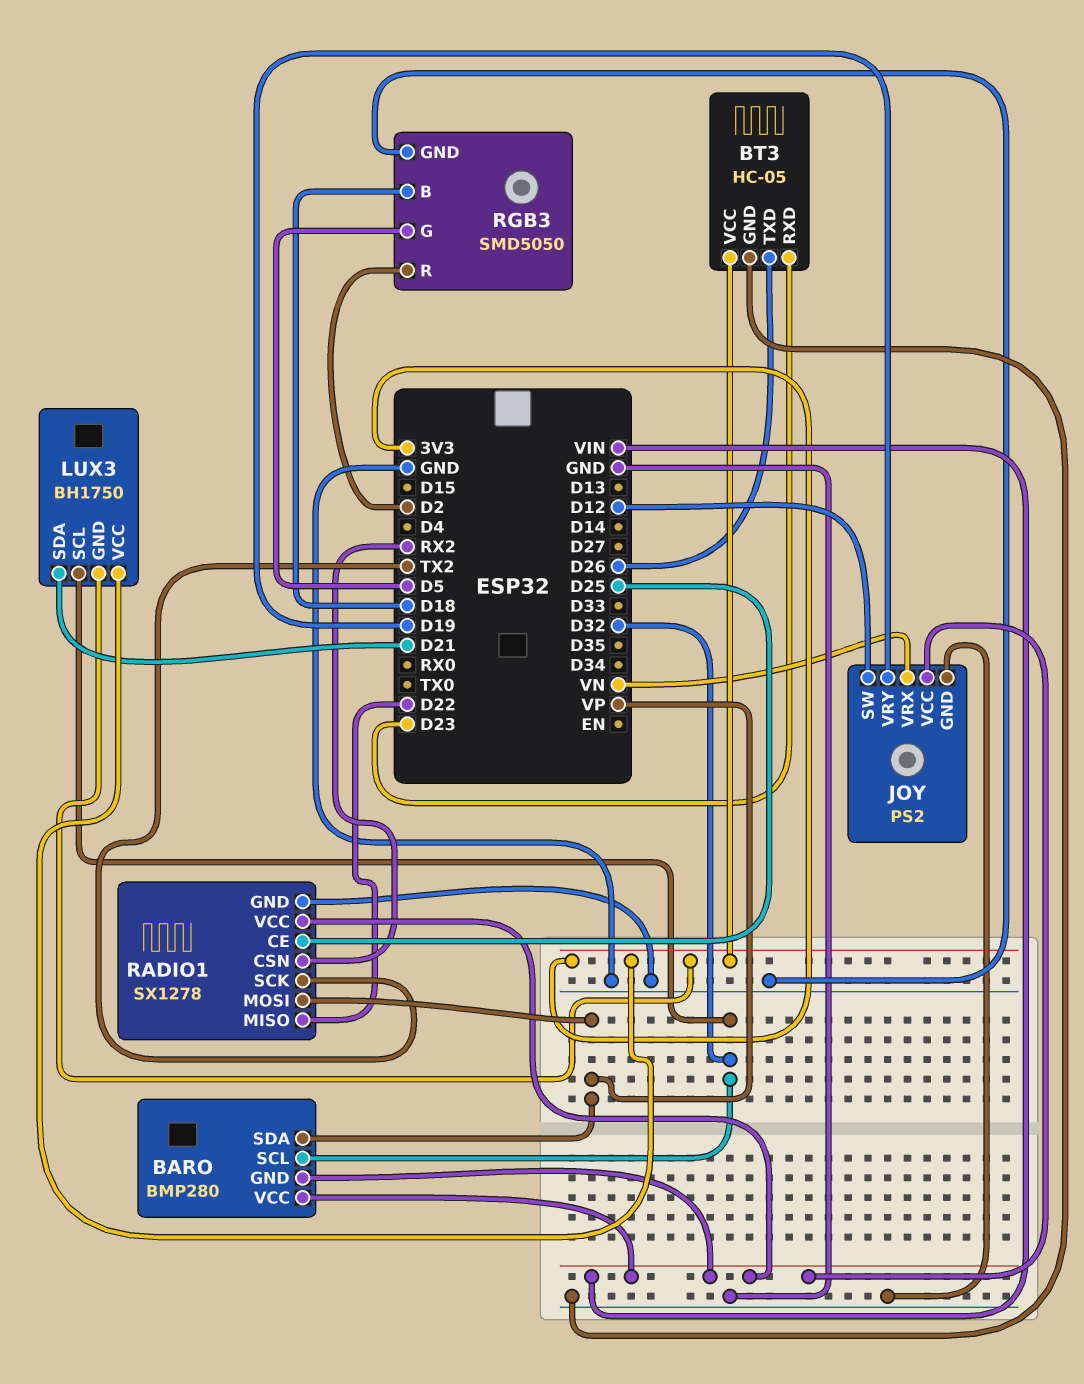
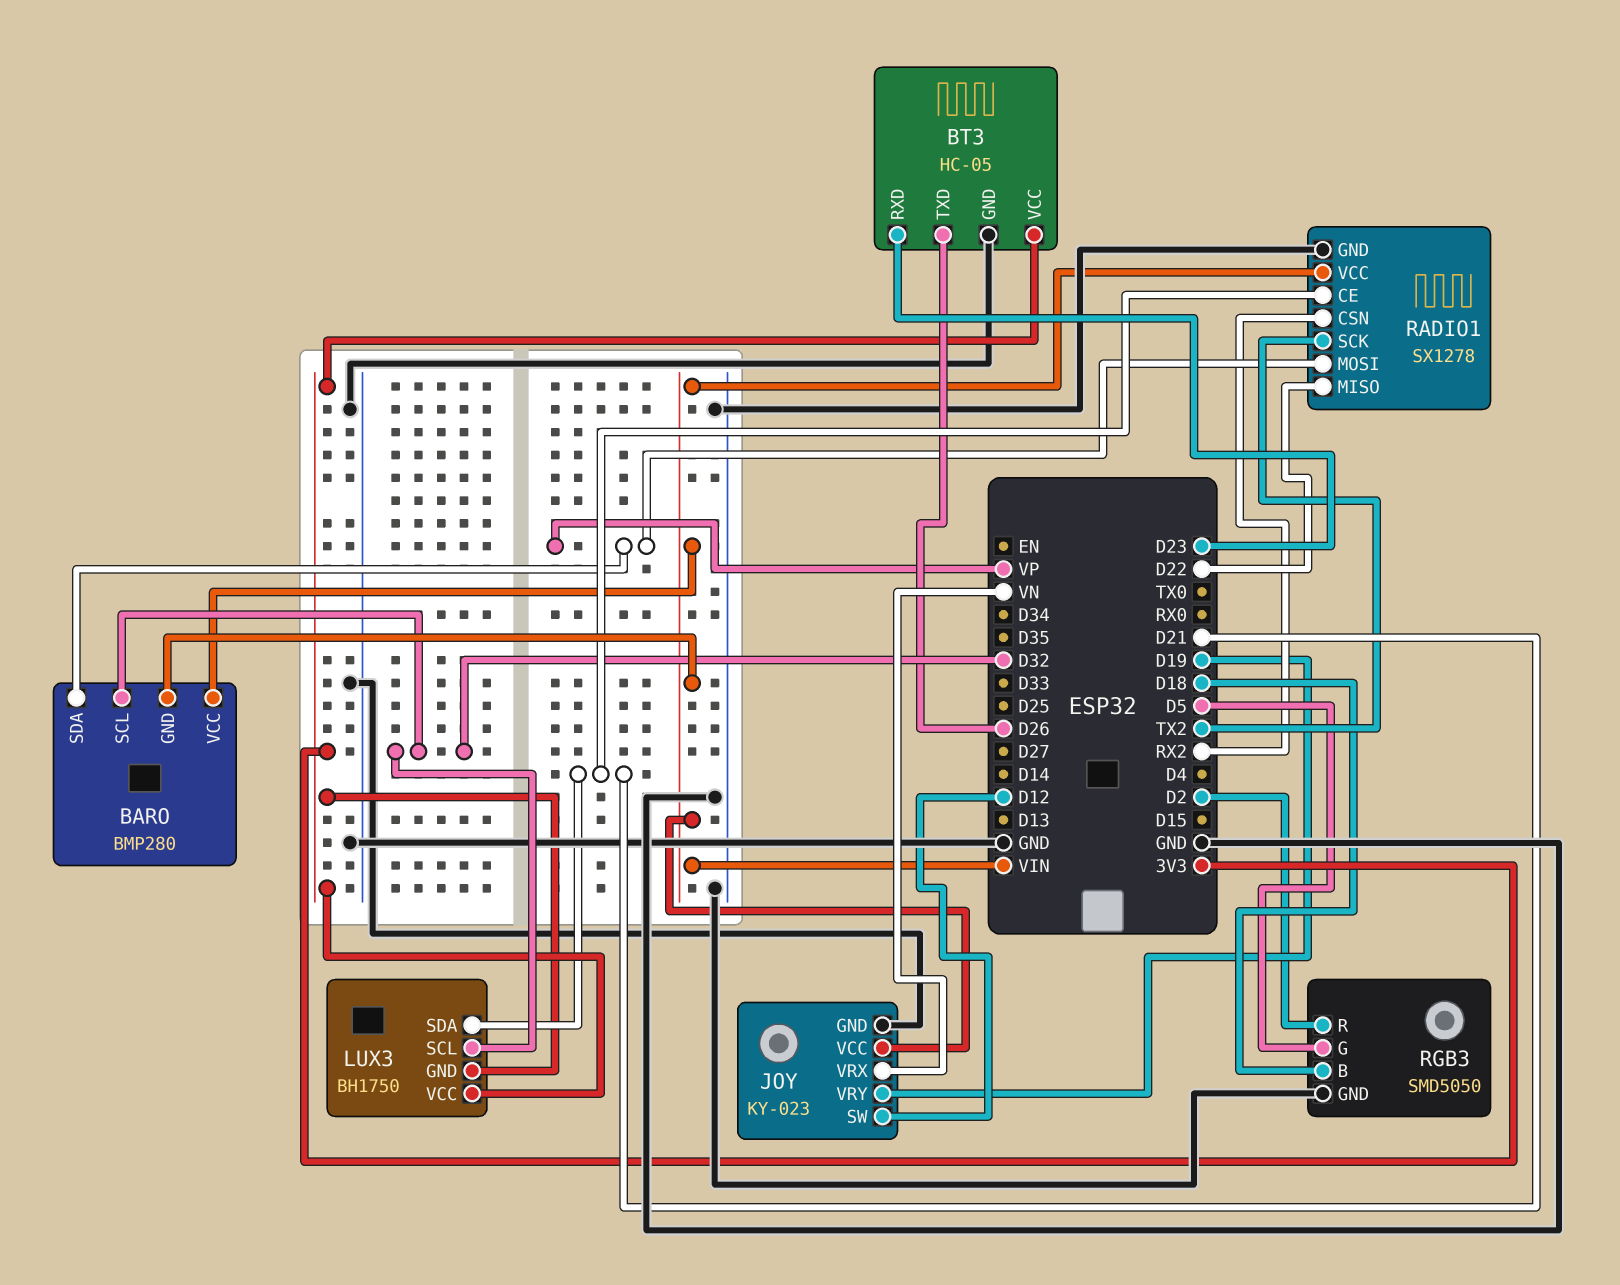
JOY: PS2 -> KY-023
RADIO1 pin CE: D25 -> D21

